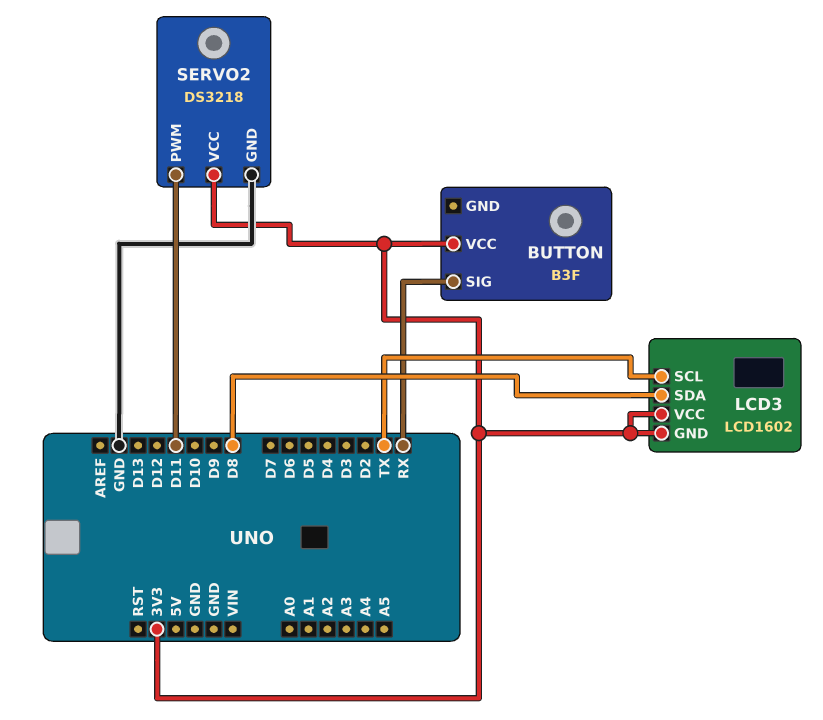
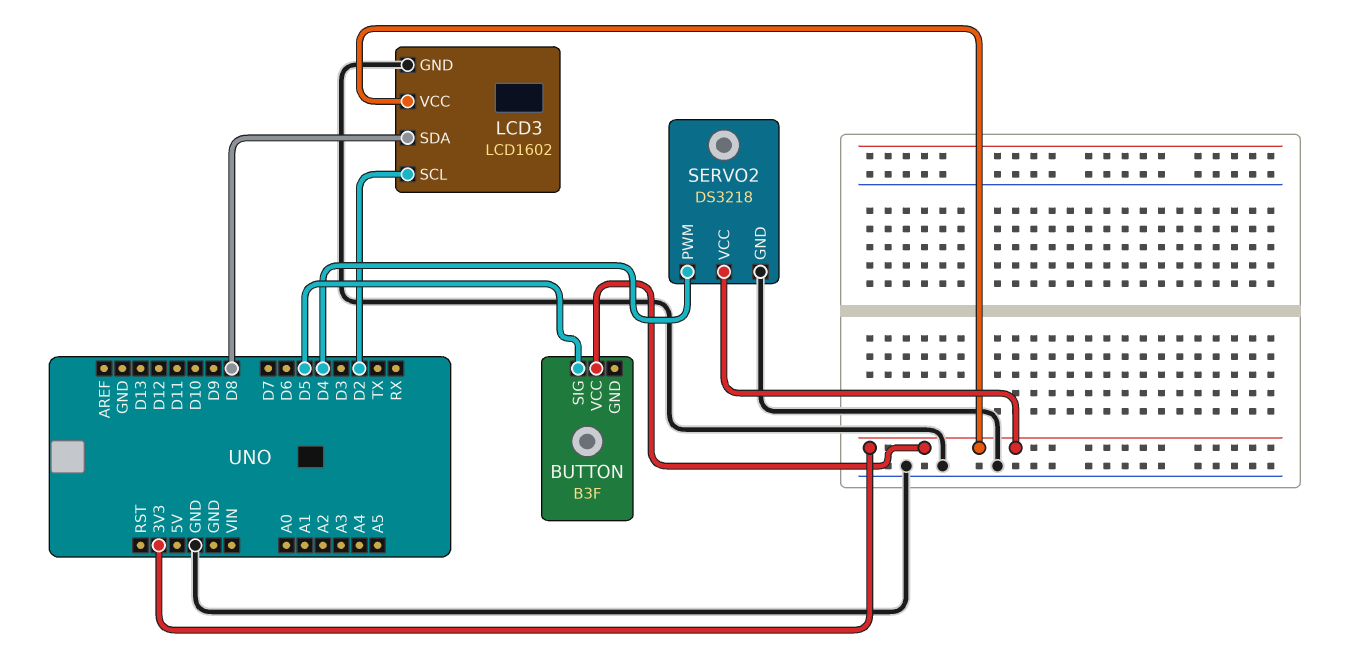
BUTTON pin SIG: RX -> D5
LCD3 pin GND: 3V3 -> GND
LCD3 pin SCL: TX -> D2
SERVO2 pin PWM: D11 -> D4

